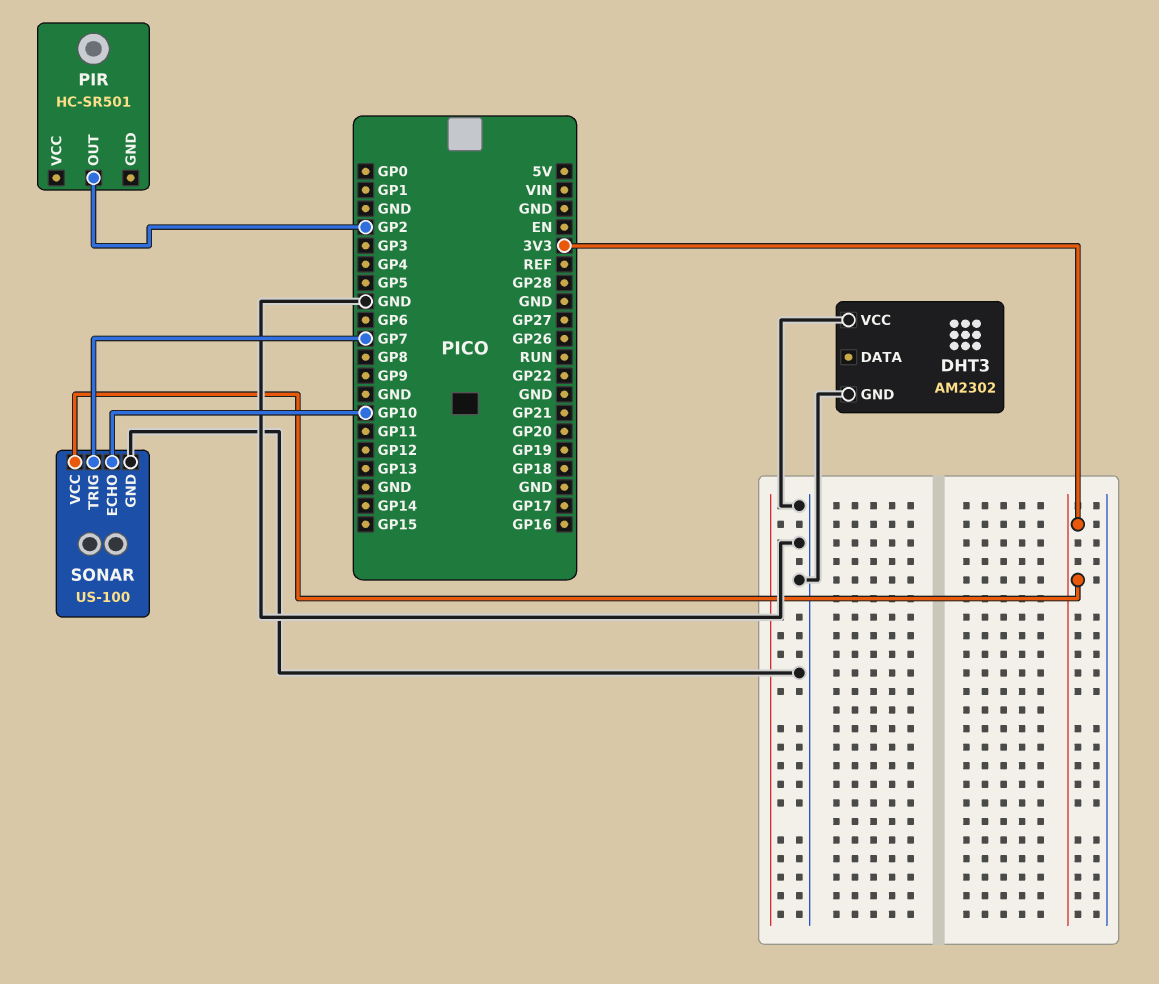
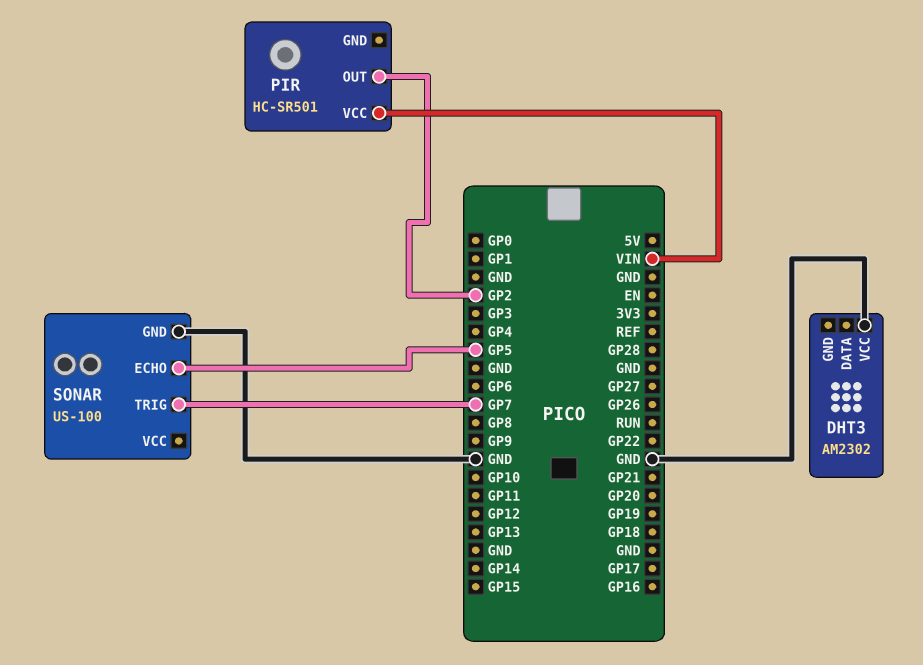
DHT3 pin GND: GND -> none
PIR pin VCC: none -> VIN
SONAR pin ECHO: GP10 -> GP5
SONAR pin VCC: 3V3 -> none

